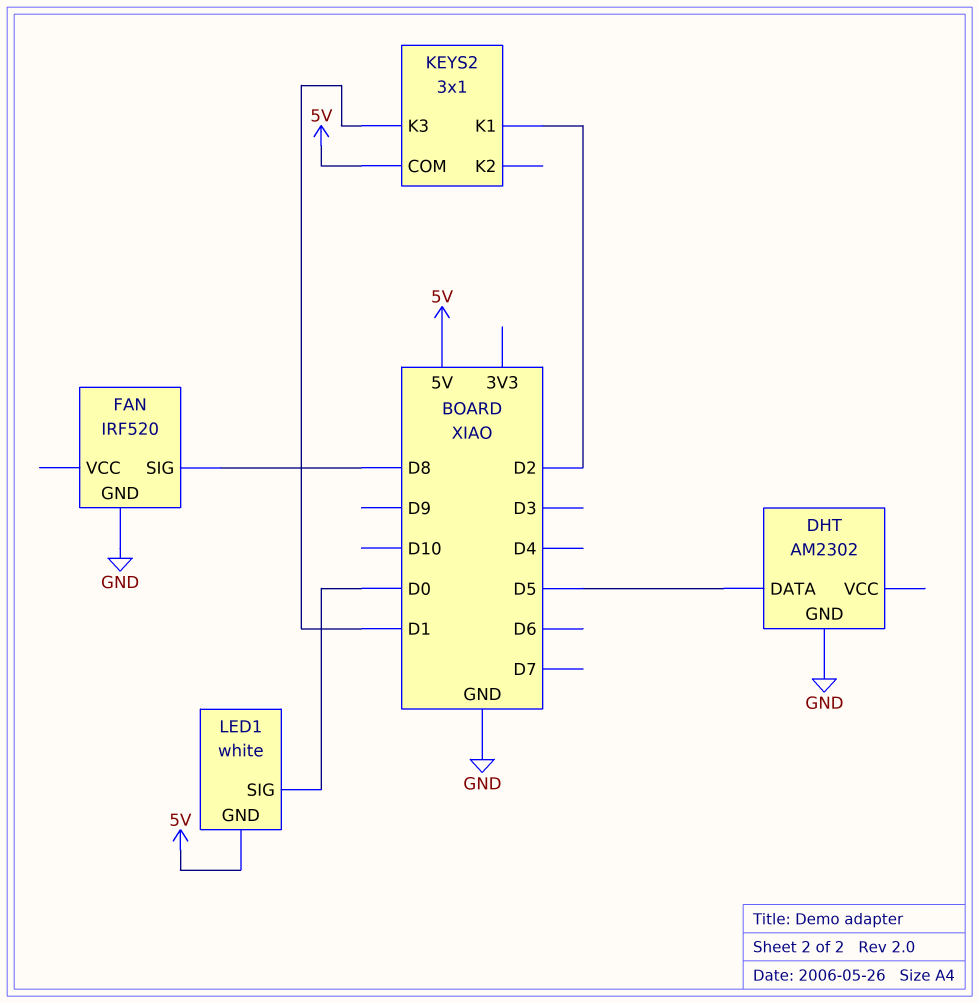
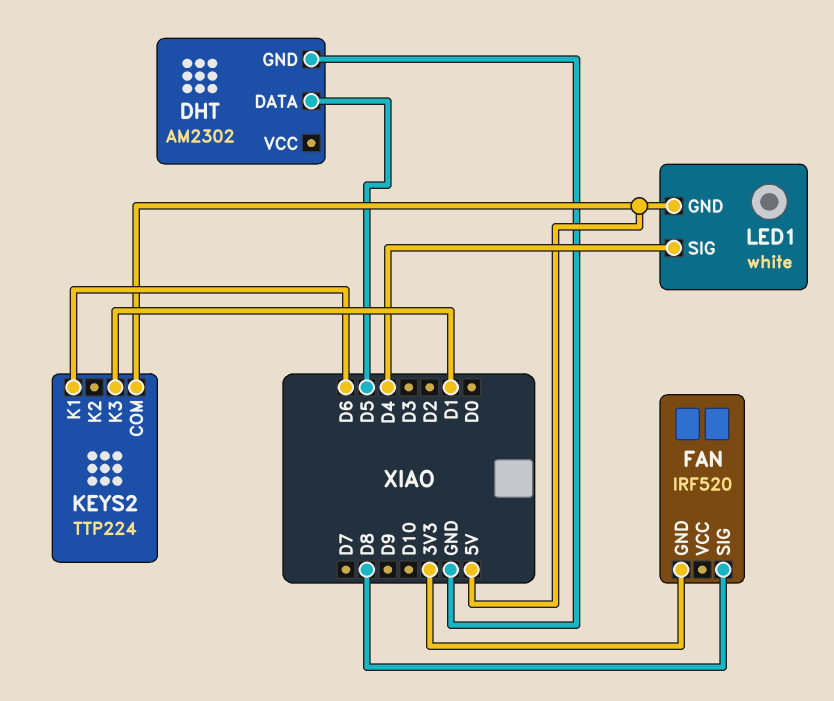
FAN pin GND: GND -> 3V3
KEYS2: 3x1 -> TTP224
KEYS2 pin K1: D2 -> D6
LED1 pin SIG: D0 -> D4

